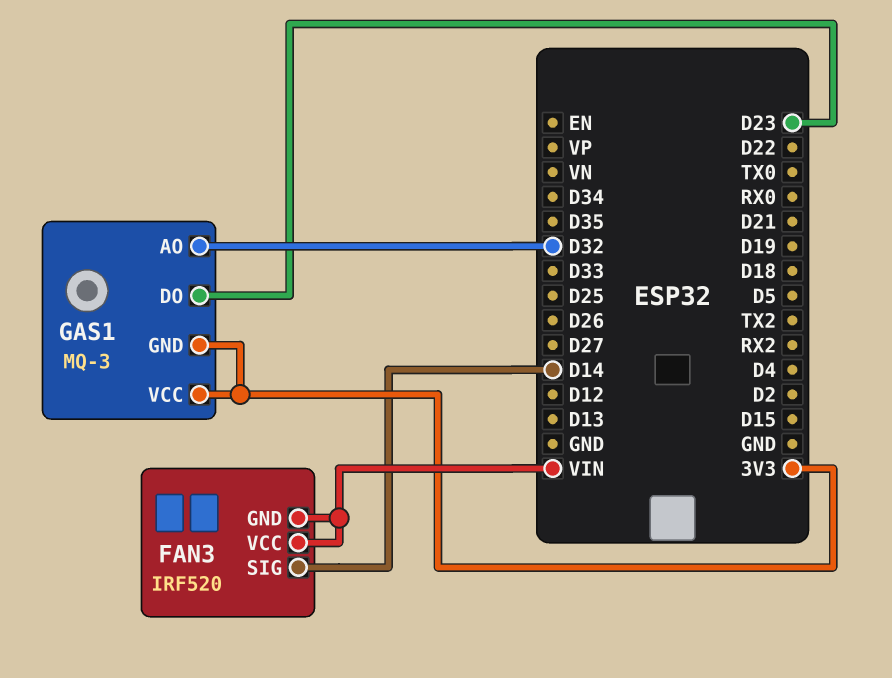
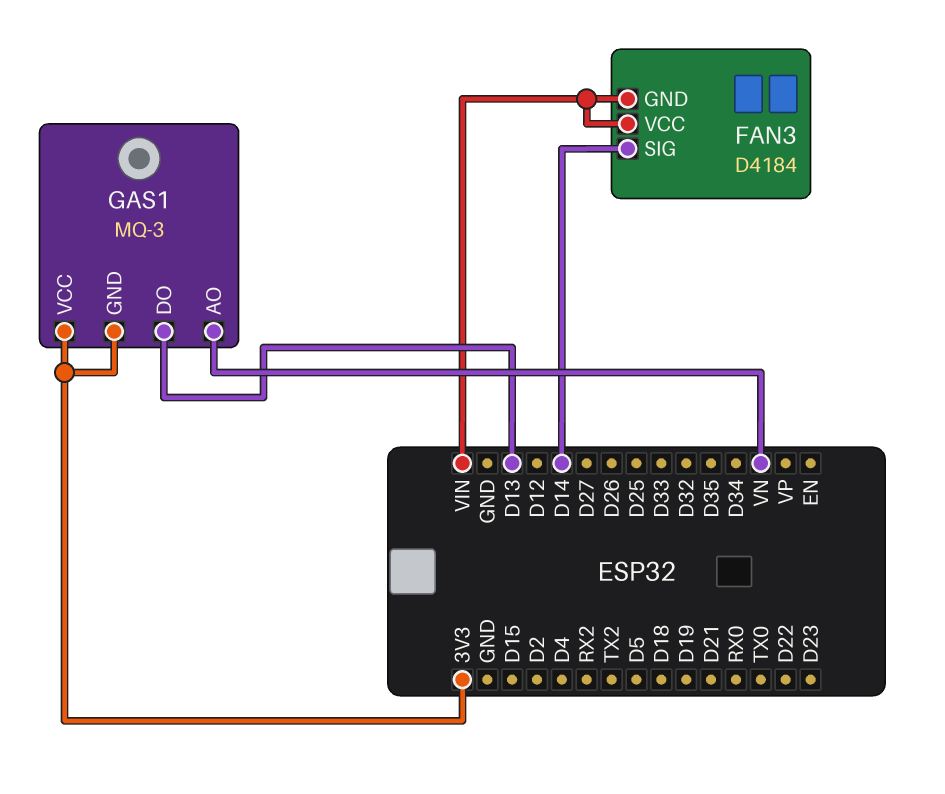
FAN3: IRF520 -> D4184
GAS1 pin AO: D32 -> VN
GAS1 pin DO: D23 -> D13

